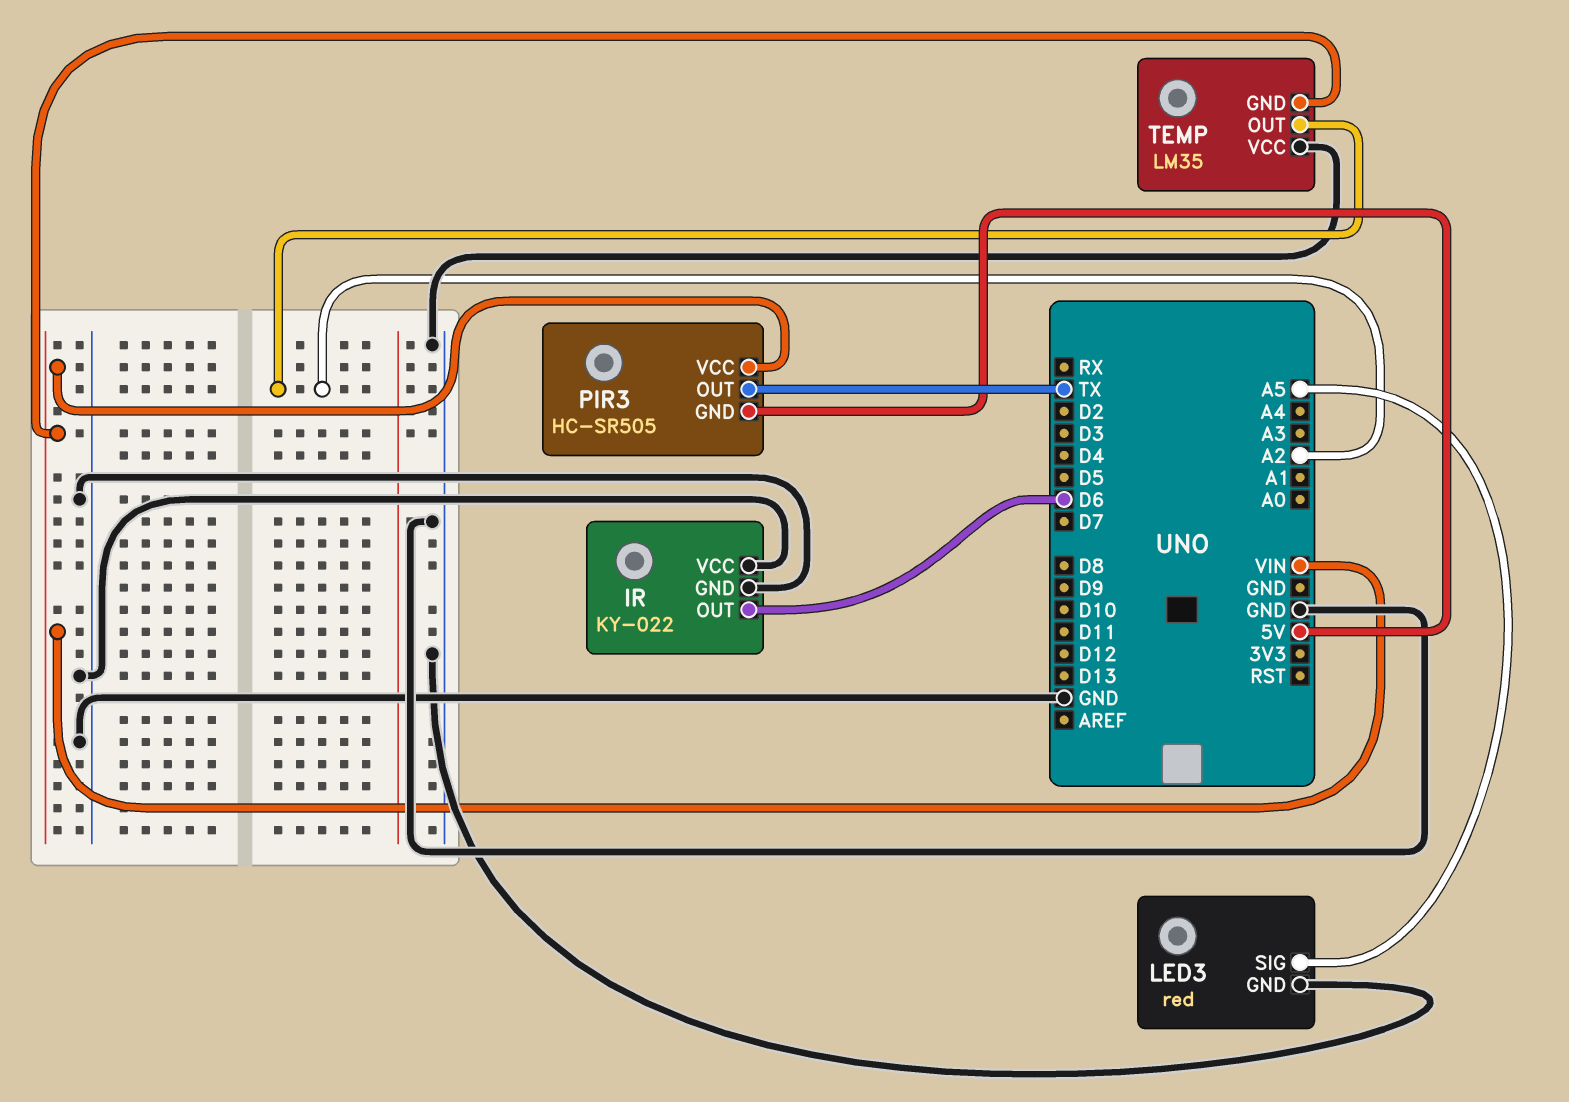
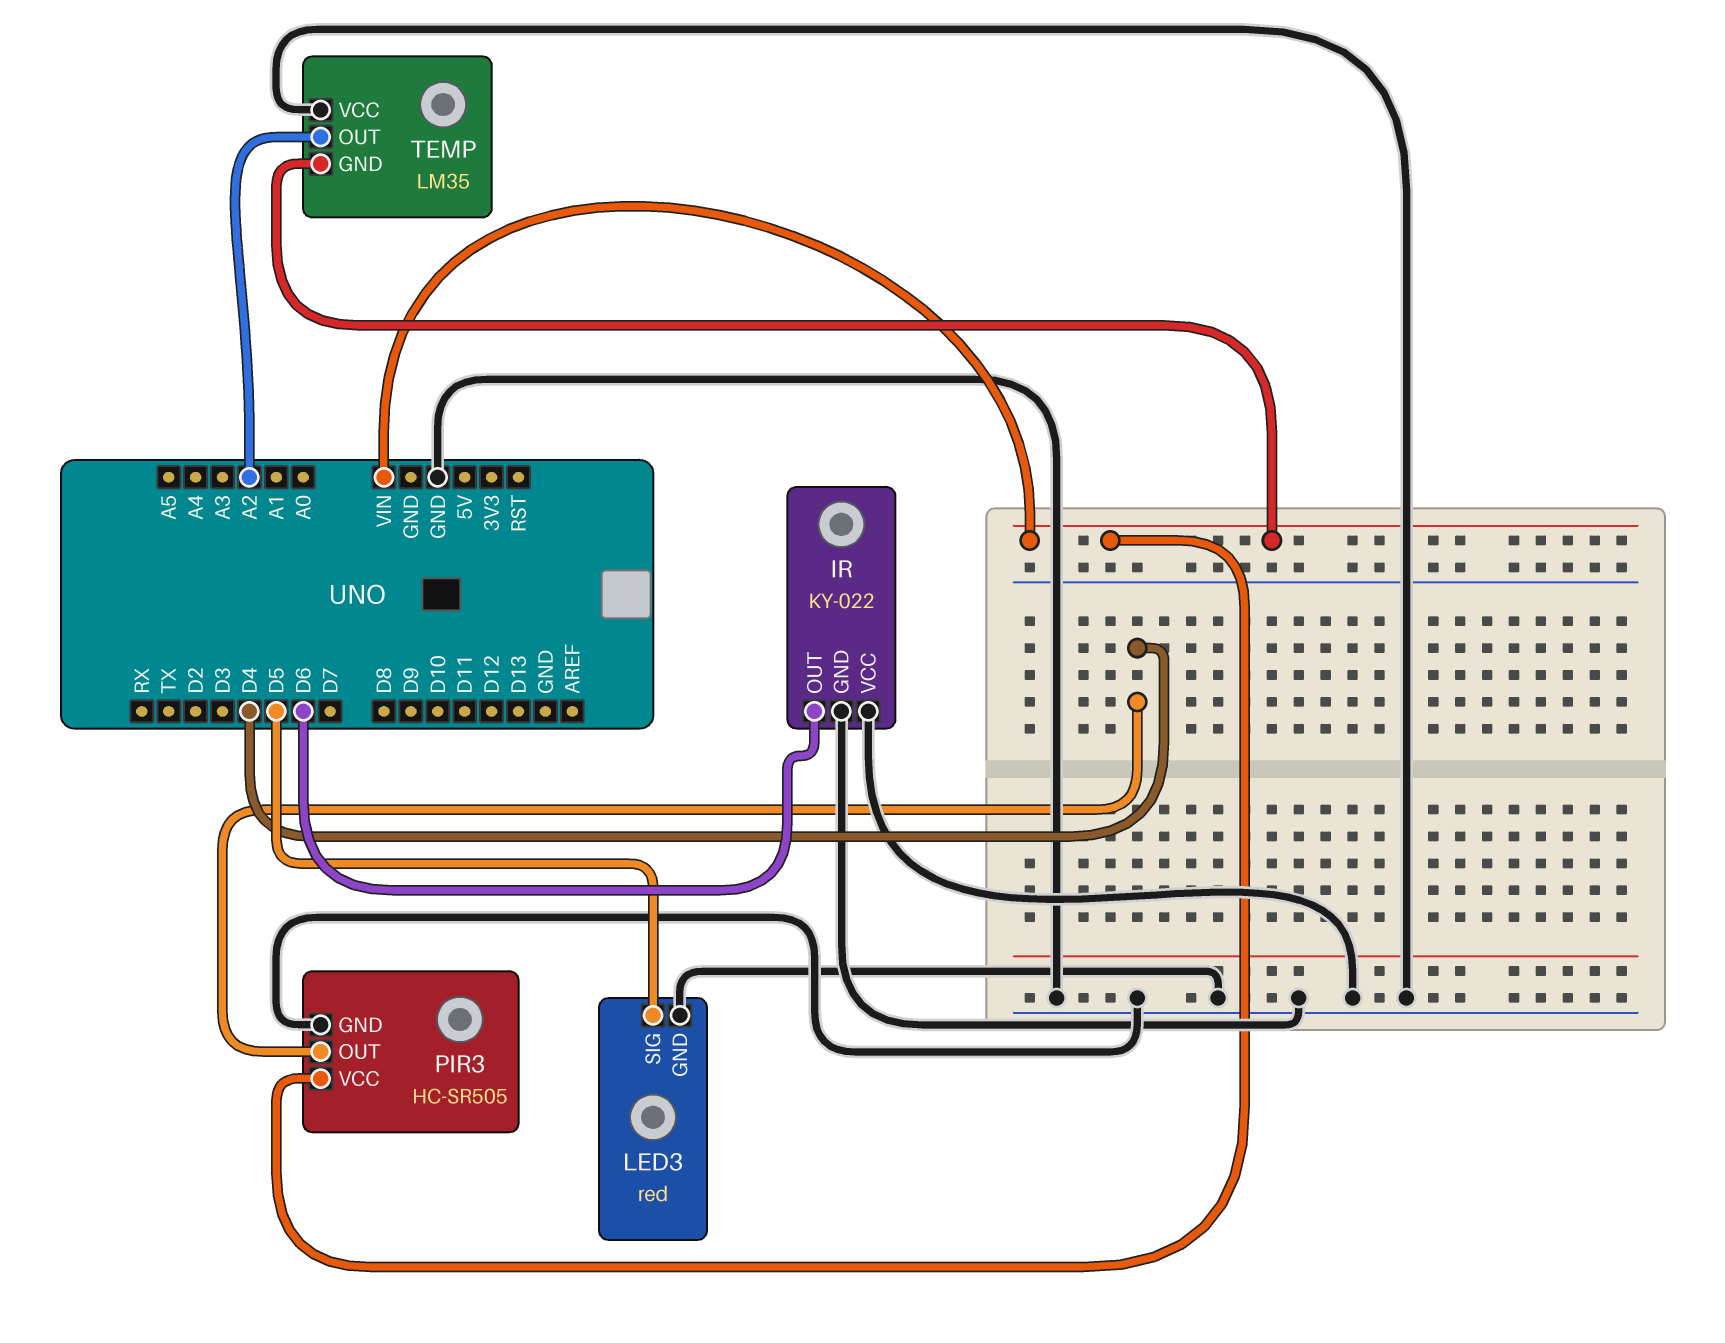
LED3 pin SIG: A5 -> D5
PIR3 pin GND: 5V -> GND
PIR3 pin OUT: TX -> D4

